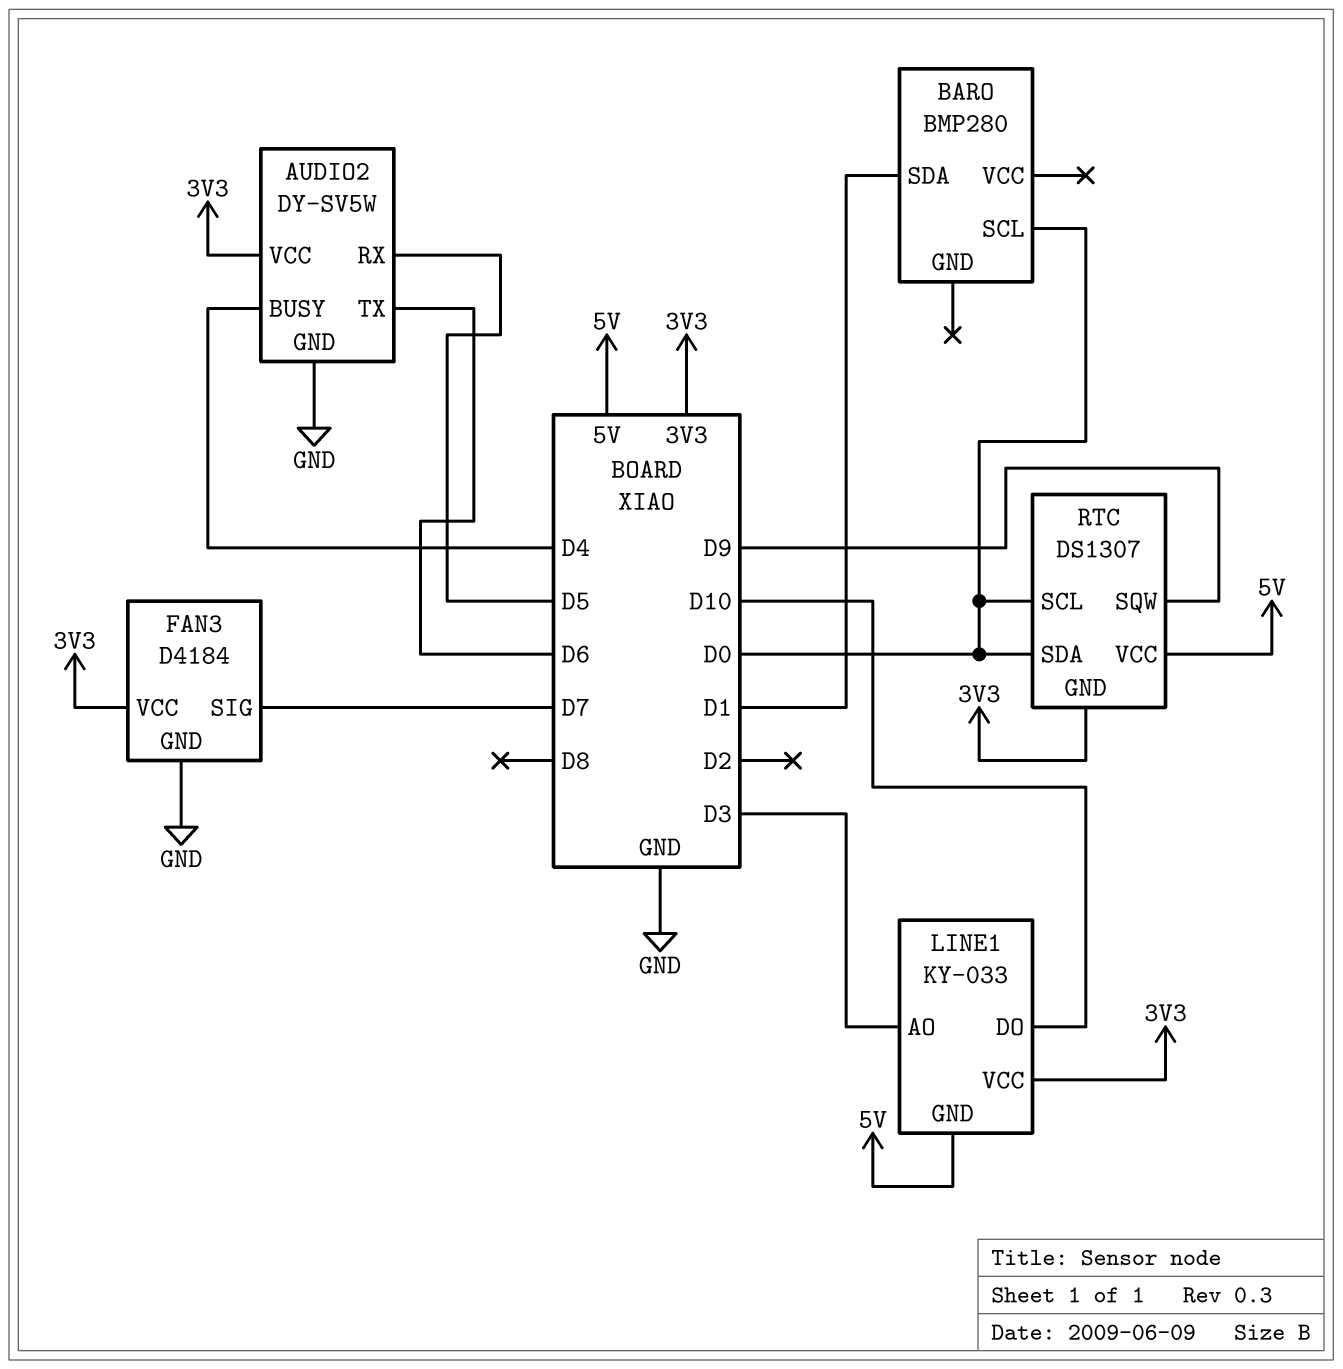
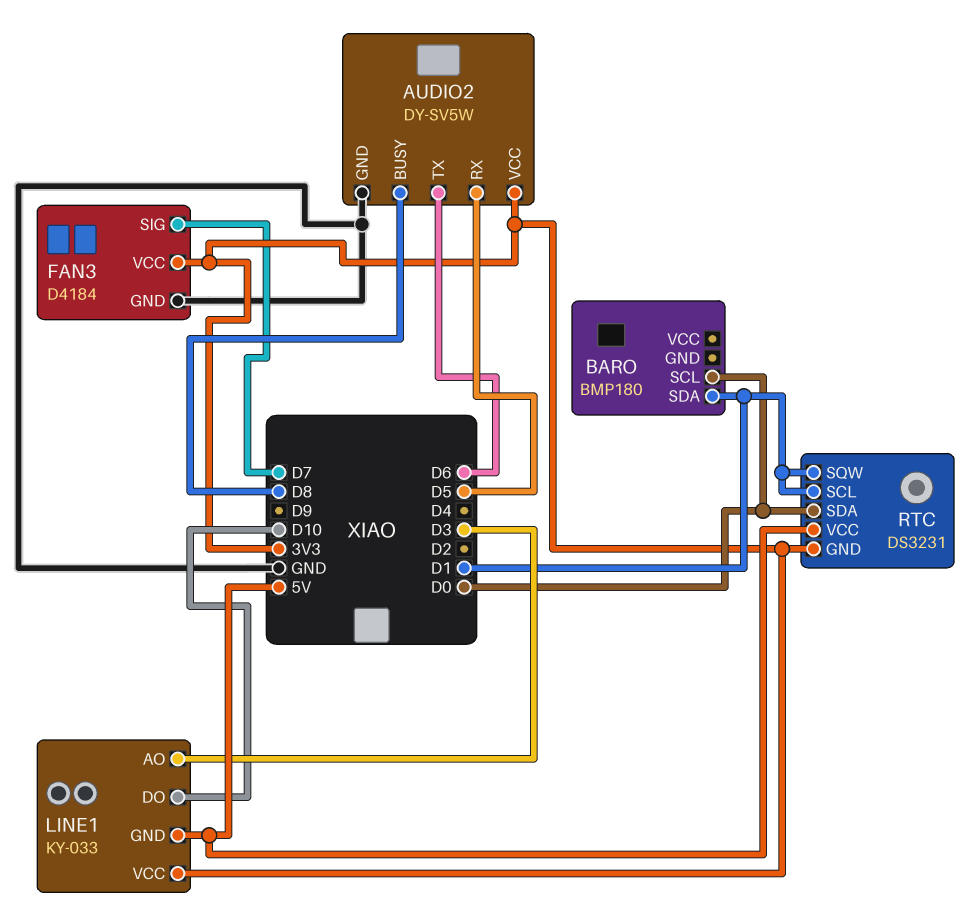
AUDIO2 pin BUSY: D4 -> D8
BARO: BMP280 -> BMP180
RTC: DS1307 -> DS3231
RTC pin SCL: D0 -> D1
RTC pin SQW: D9 -> D1

